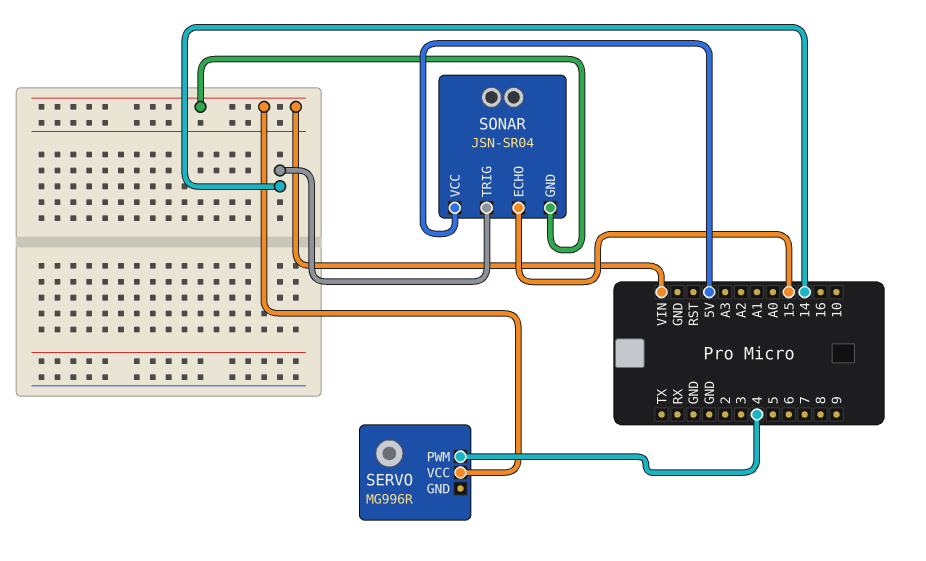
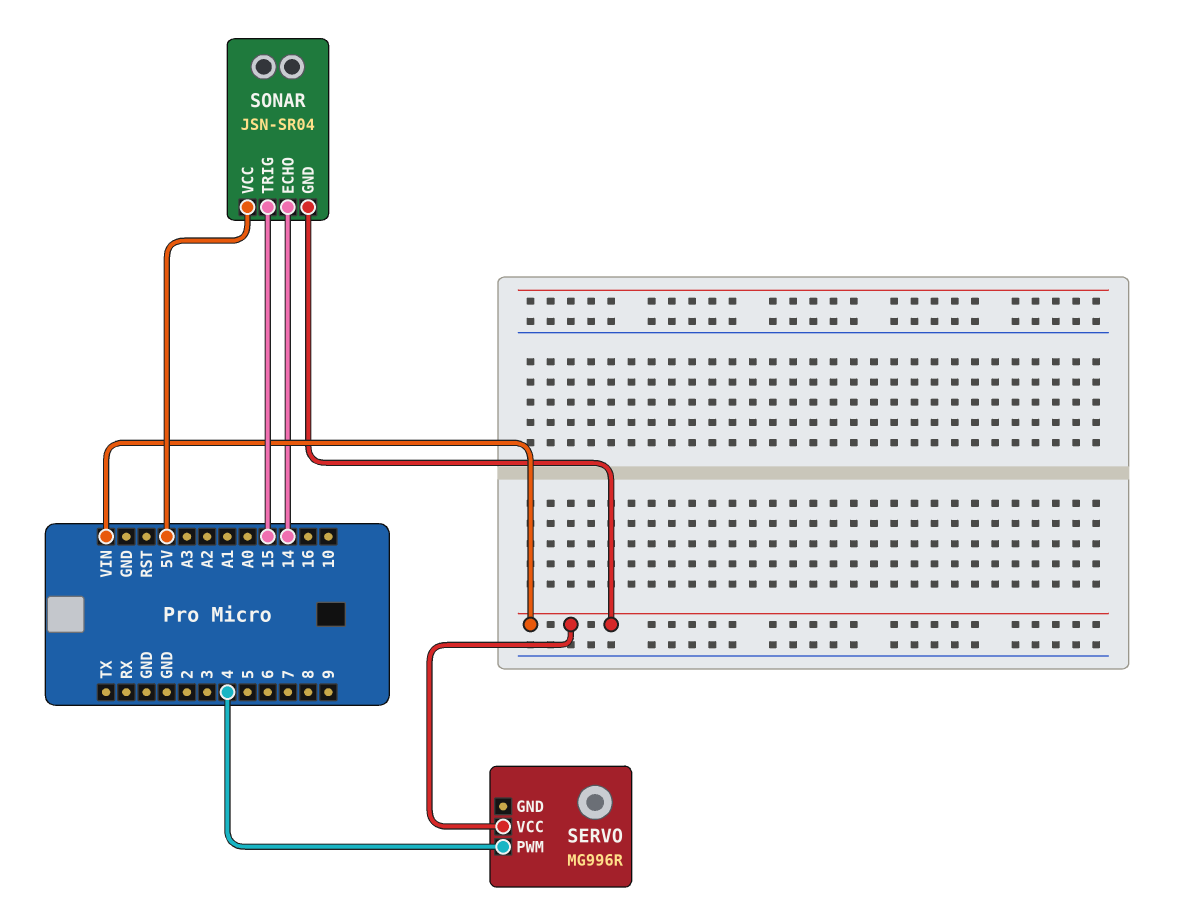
SONAR pin ECHO: 15 -> 14
SONAR pin TRIG: 14 -> 15

